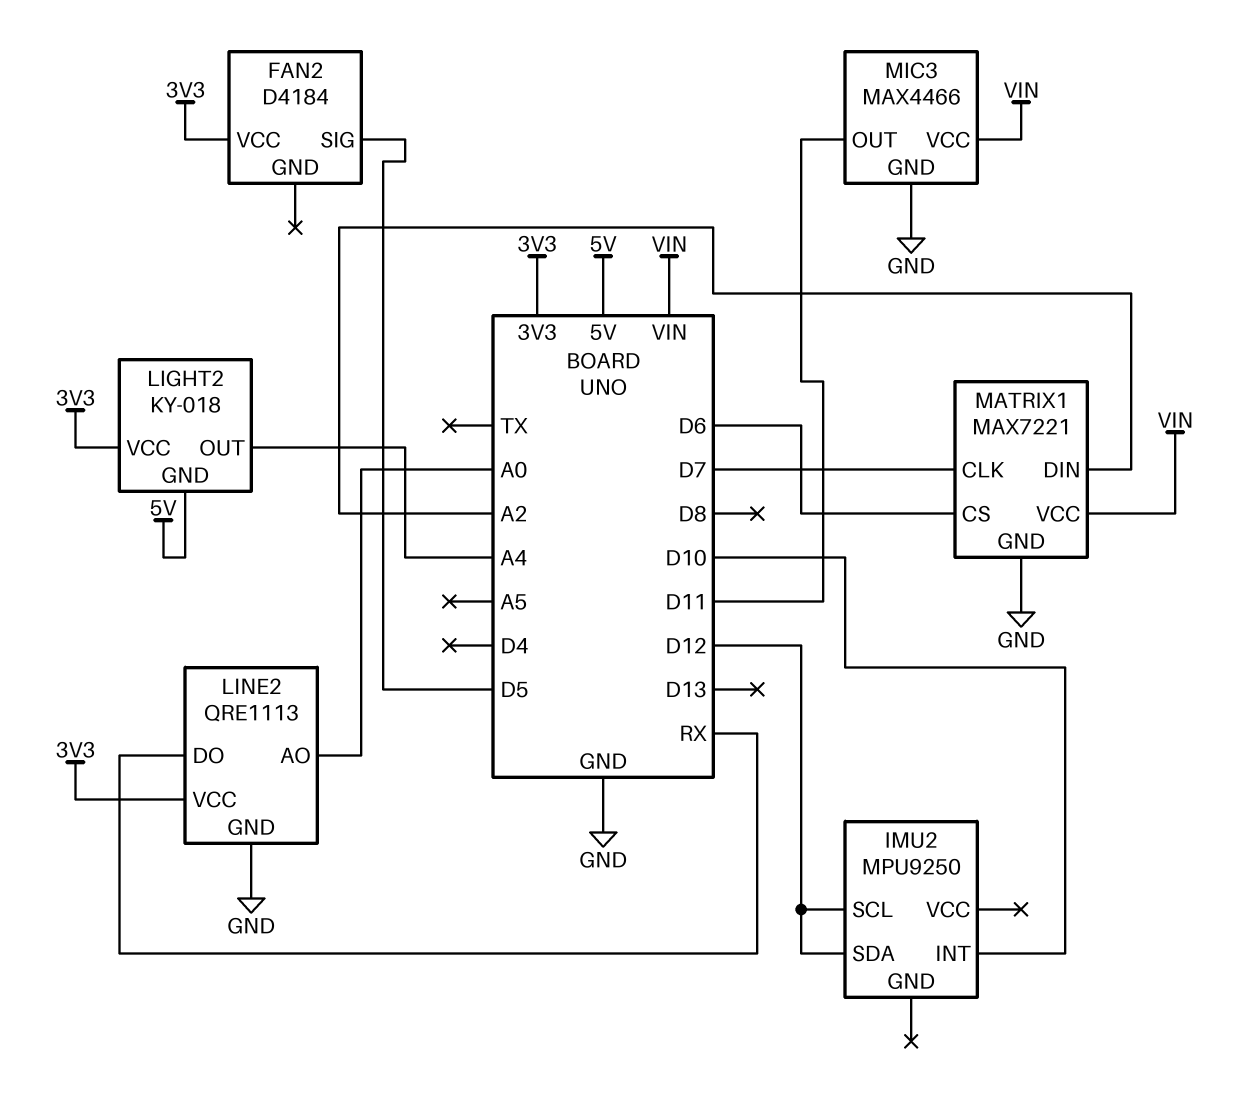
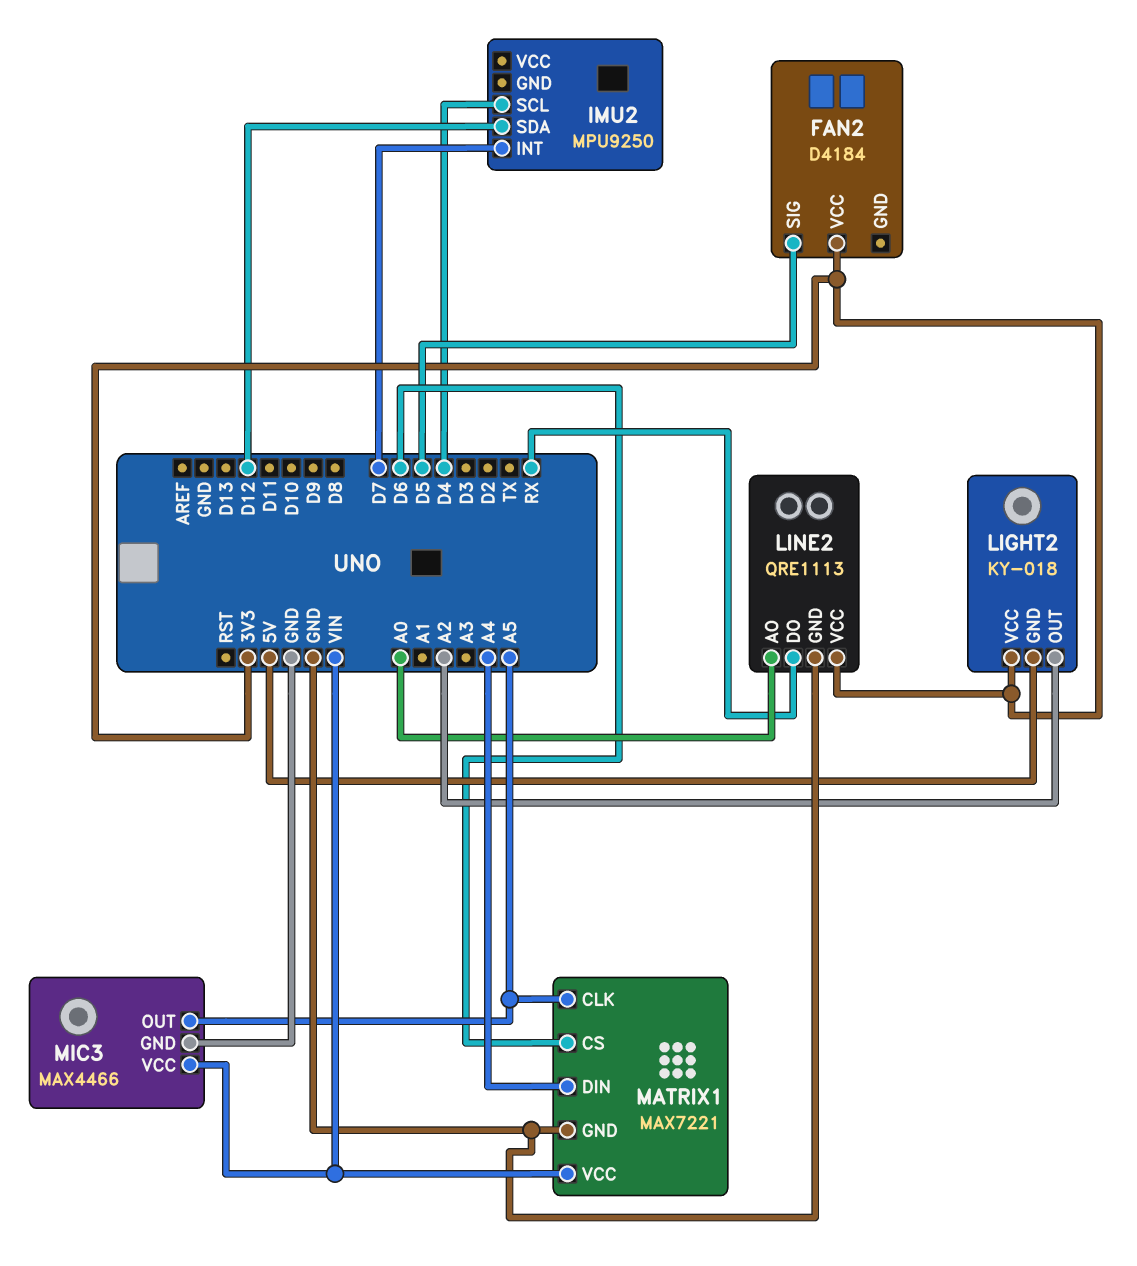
IMU2 pin INT: D10 -> D7
IMU2 pin SCL: D12 -> D4
LIGHT2 pin OUT: A4 -> A2
MATRIX1 pin CLK: D7 -> A5
MATRIX1 pin DIN: A2 -> A4
MIC3 pin OUT: D11 -> A5

